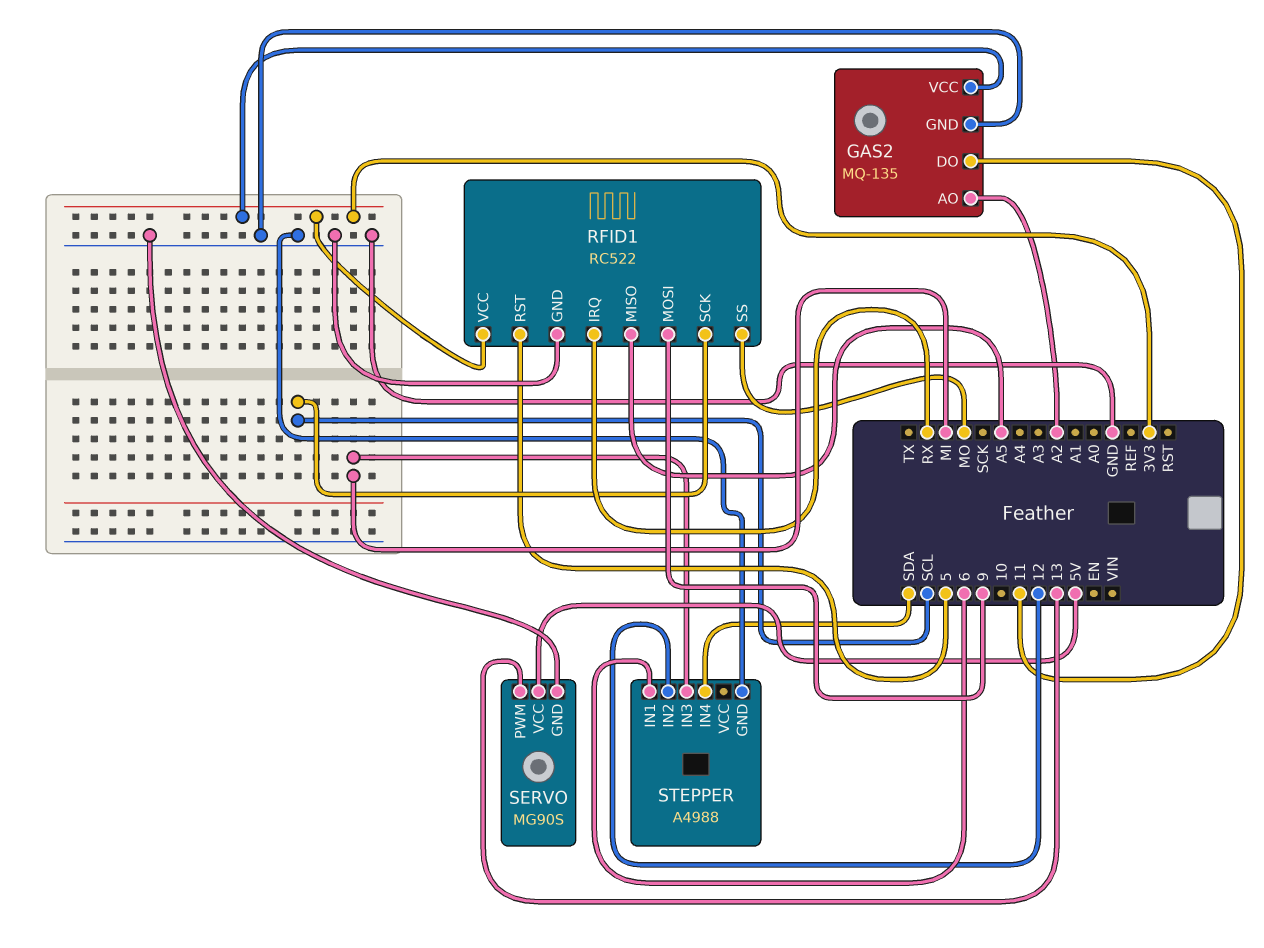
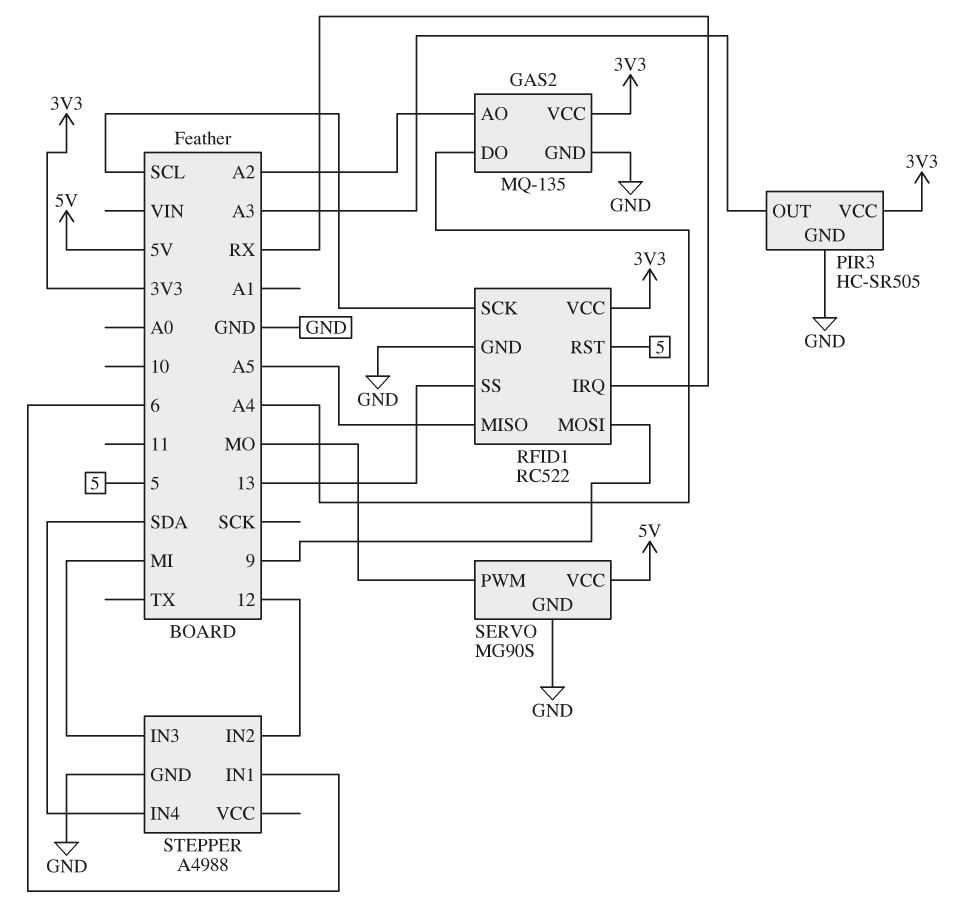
GAS2 pin DO: 11 -> A4
PIR3: none -> HC-SR505
PIR3 pin GND: none -> GND
PIR3 pin OUT: none -> A3
PIR3 pin VCC: none -> 3V3
RFID1 pin SS: MO -> 13
SERVO pin PWM: 13 -> MO

